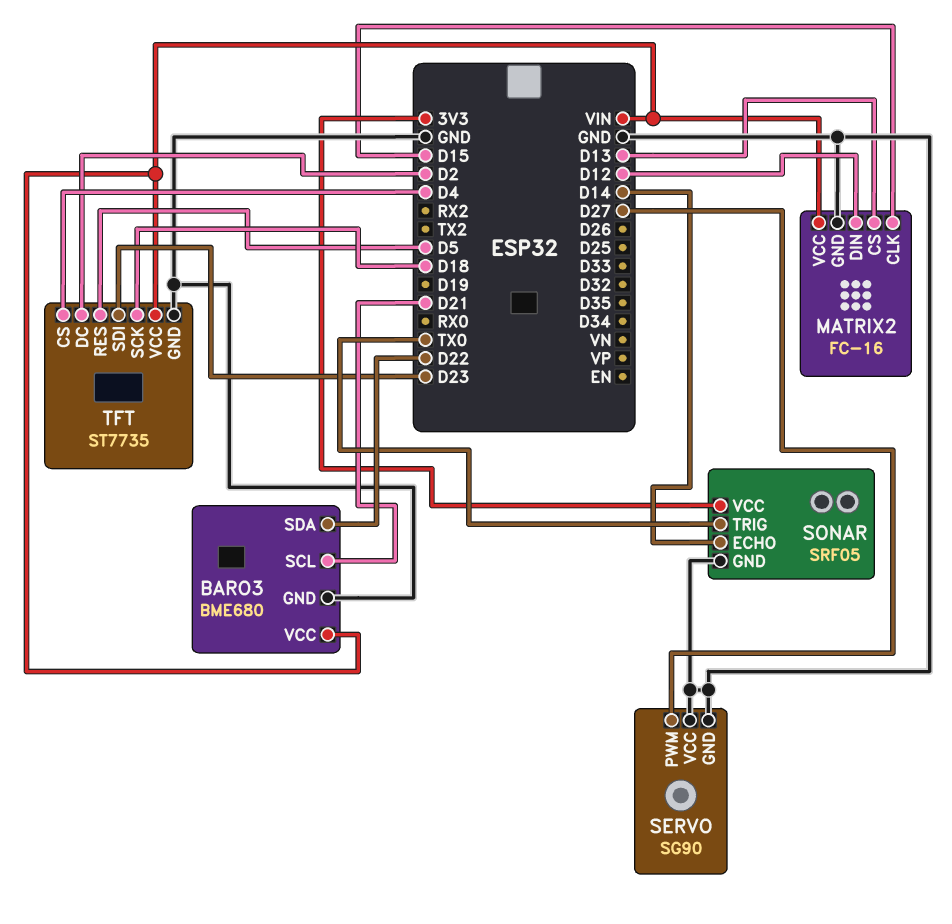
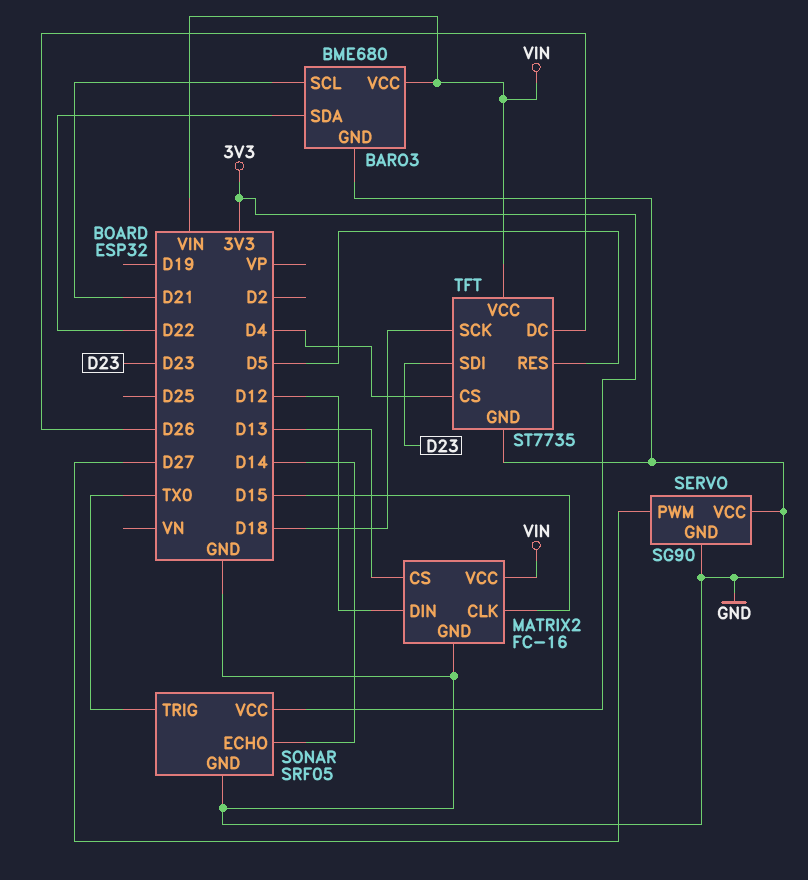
TFT pin DC: D2 -> D26

